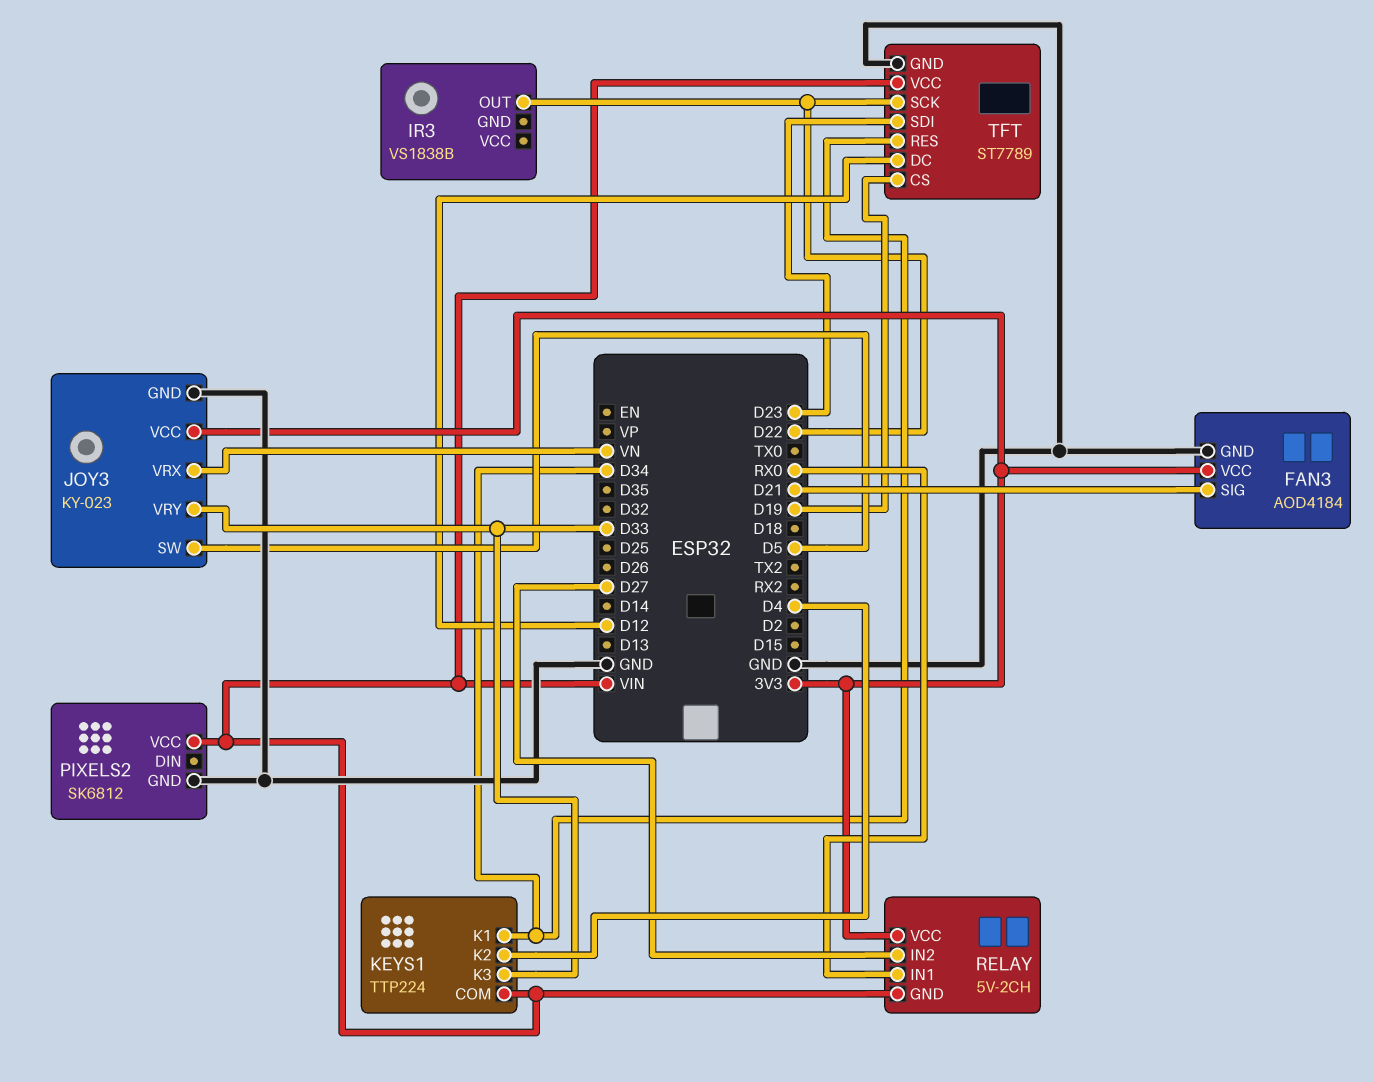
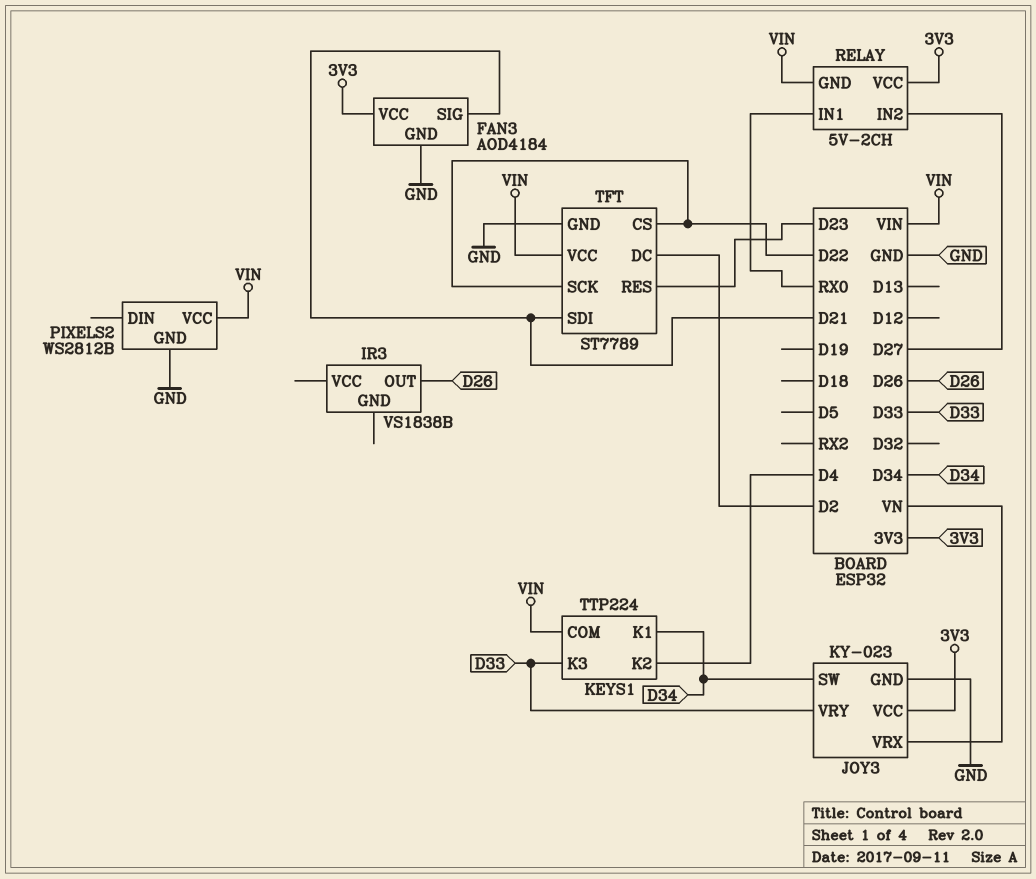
IR3 pin OUT: D22 -> D26
JOY3 pin SW: D5 -> D34
PIXELS2: SK6812 -> WS2812B
TFT pin CS: D19 -> D22
TFT pin DC: D12 -> D2
TFT pin RES: D34 -> D23
TFT pin SDI: D23 -> D21

